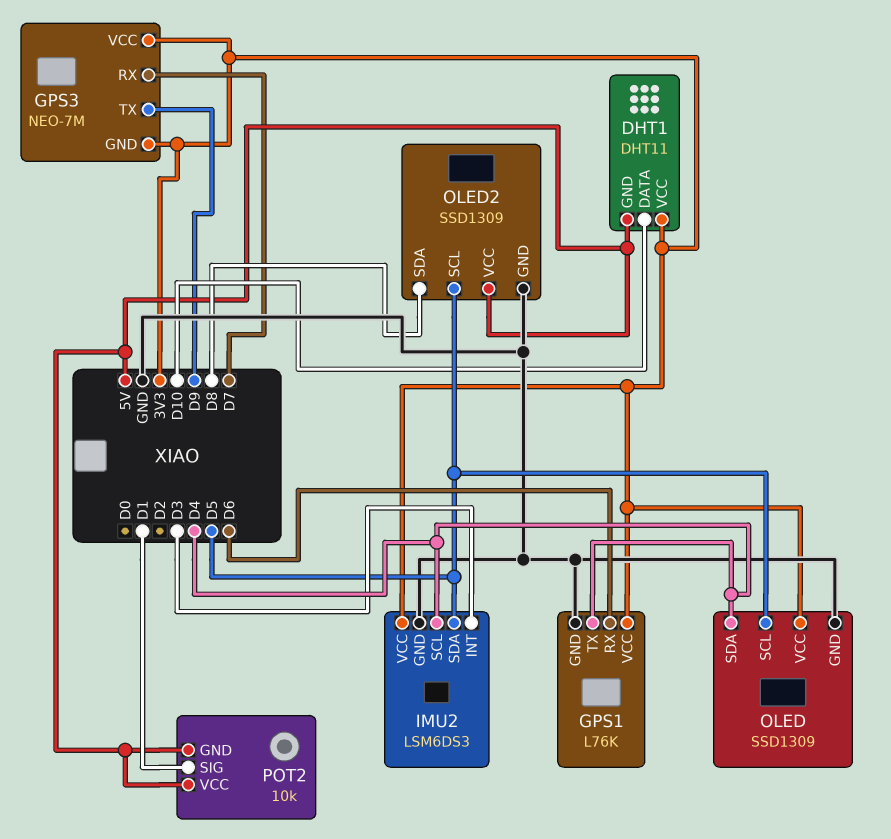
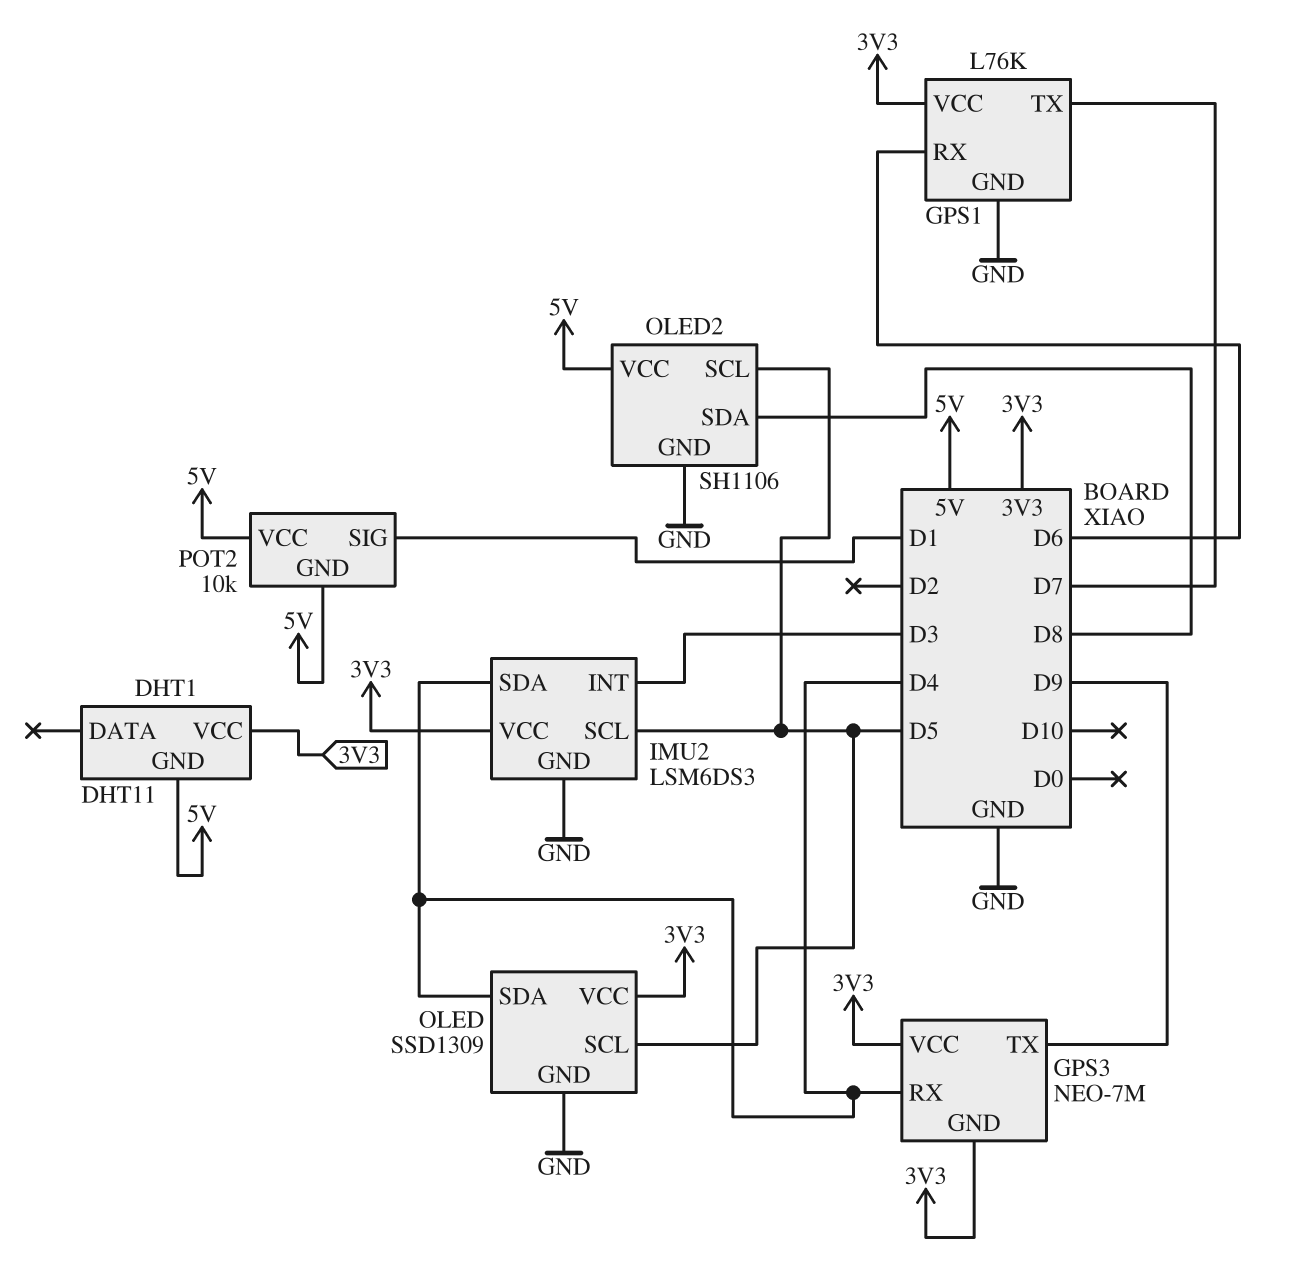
DHT1 pin DATA: D10 -> none
GPS1 pin TX: D4 -> D7
GPS3 pin RX: D7 -> D4
IMU2 pin SCL: D4 -> D5
IMU2 pin SDA: D5 -> D4
OLED2: SSD1309 -> SH1106

